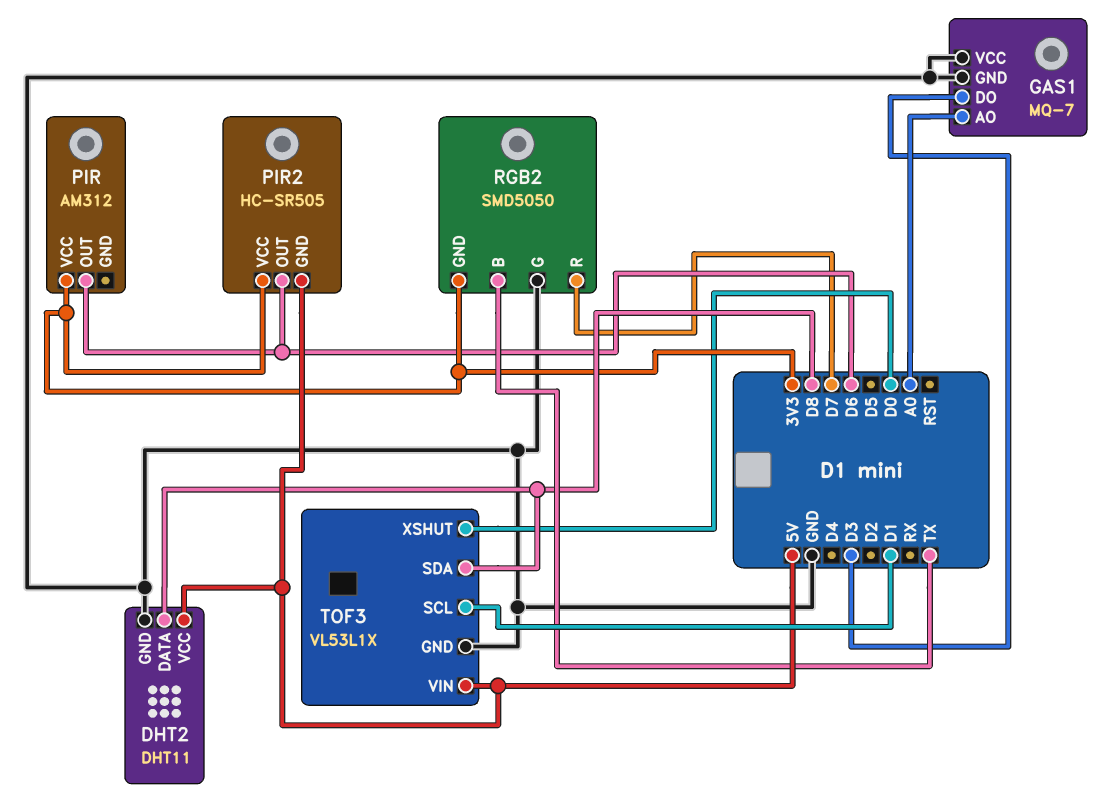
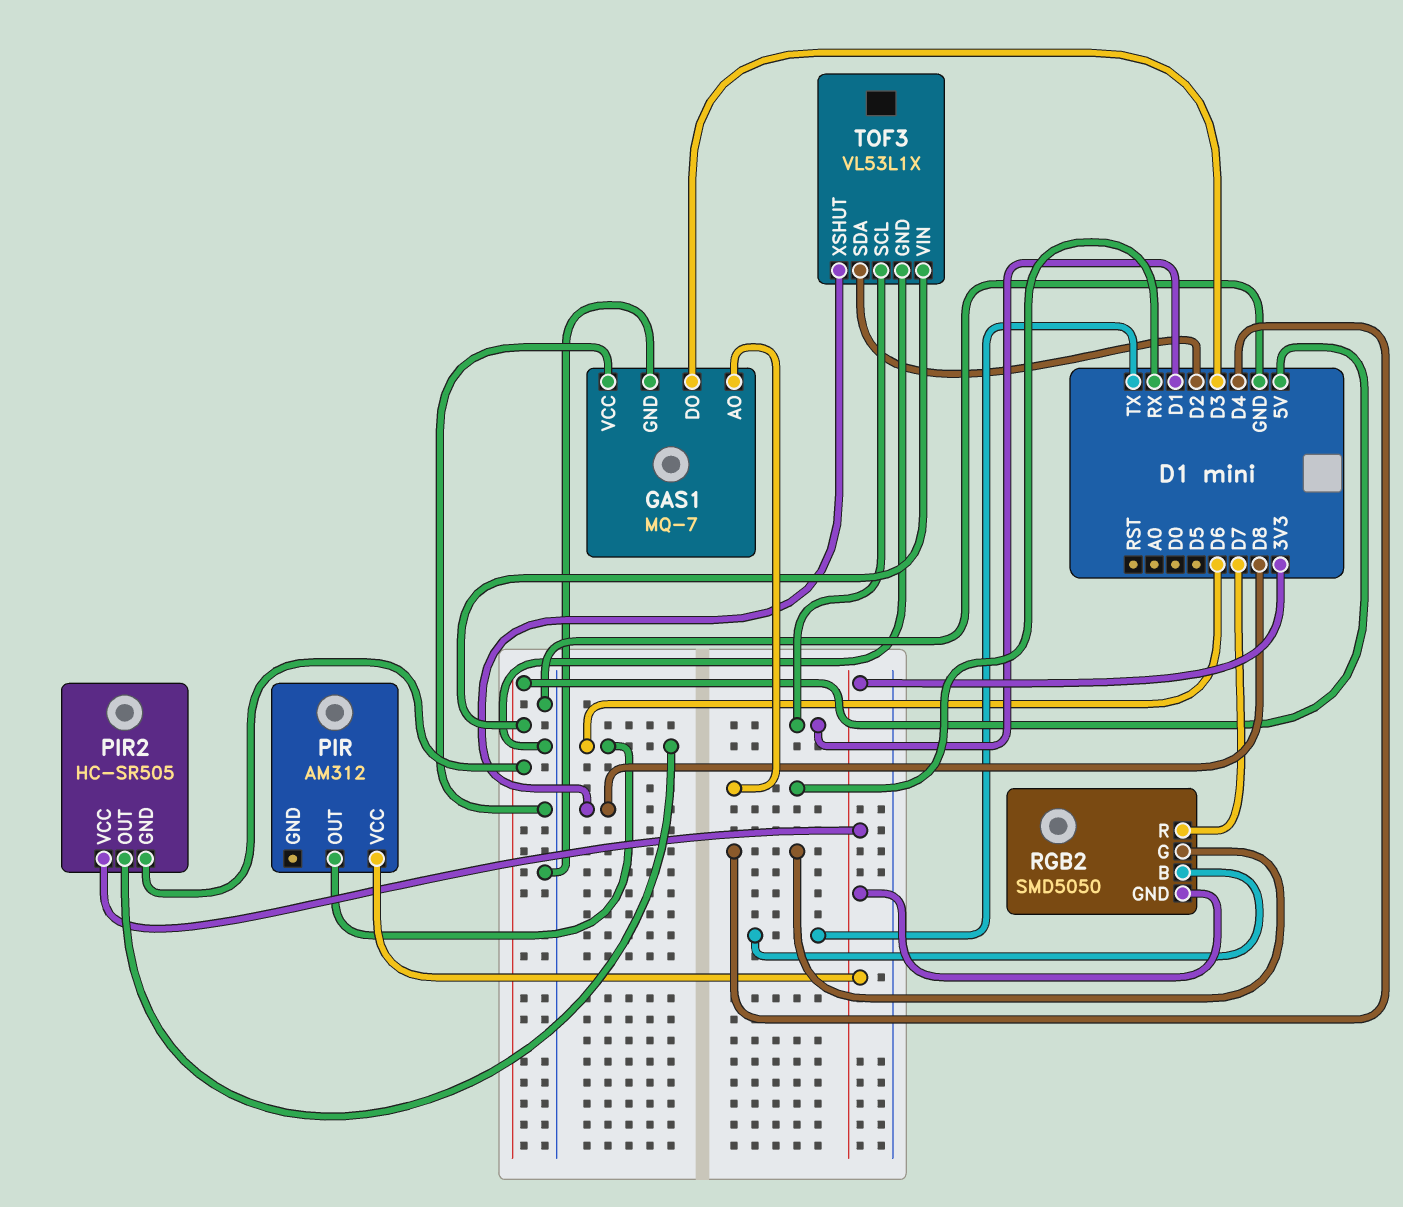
DHT2: DHT11 -> none
DHT2 pin DATA: D8 -> none
DHT2 pin GND: GND -> none
DHT2 pin VCC: 5V -> none
GAS1 pin AO: A0 -> RX
RGB2 pin G: GND -> D4
TOF3 pin SDA: D8 -> D2
TOF3 pin XSHUT: D0 -> D8

